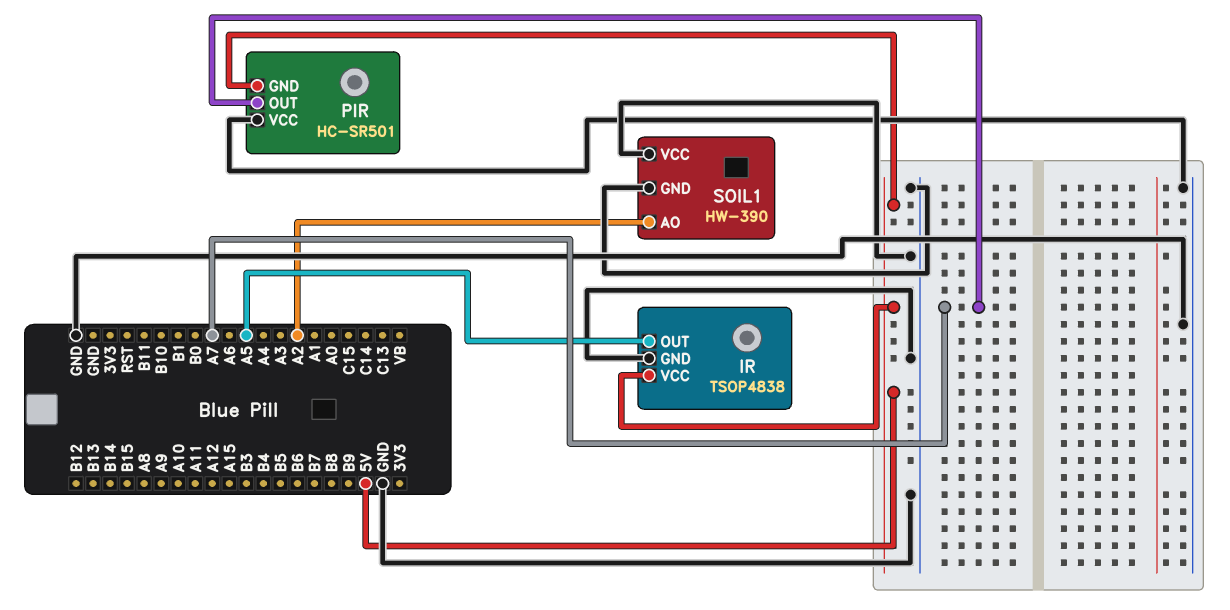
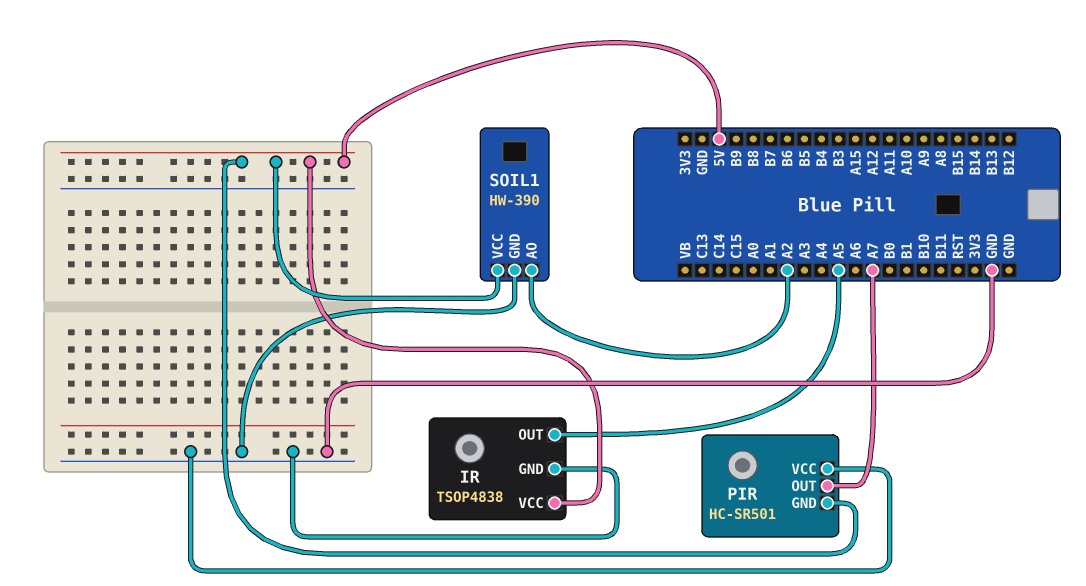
SOIL1 pin VCC: GND -> 5V

